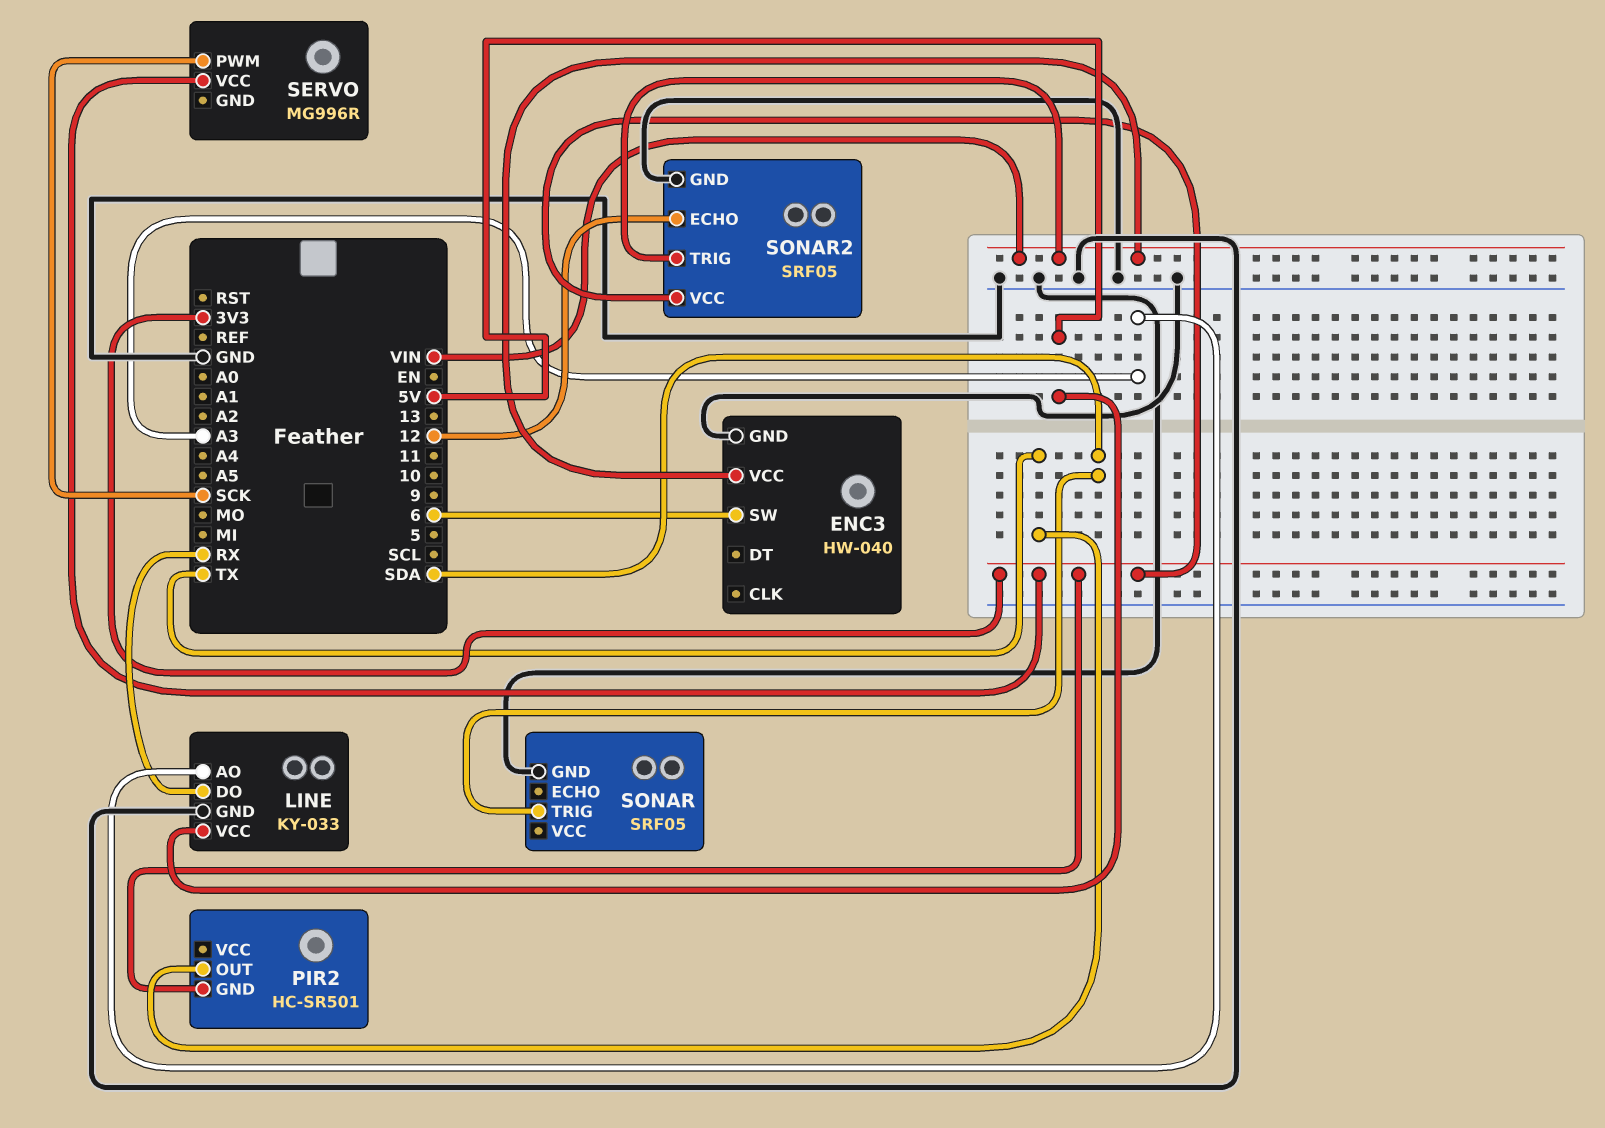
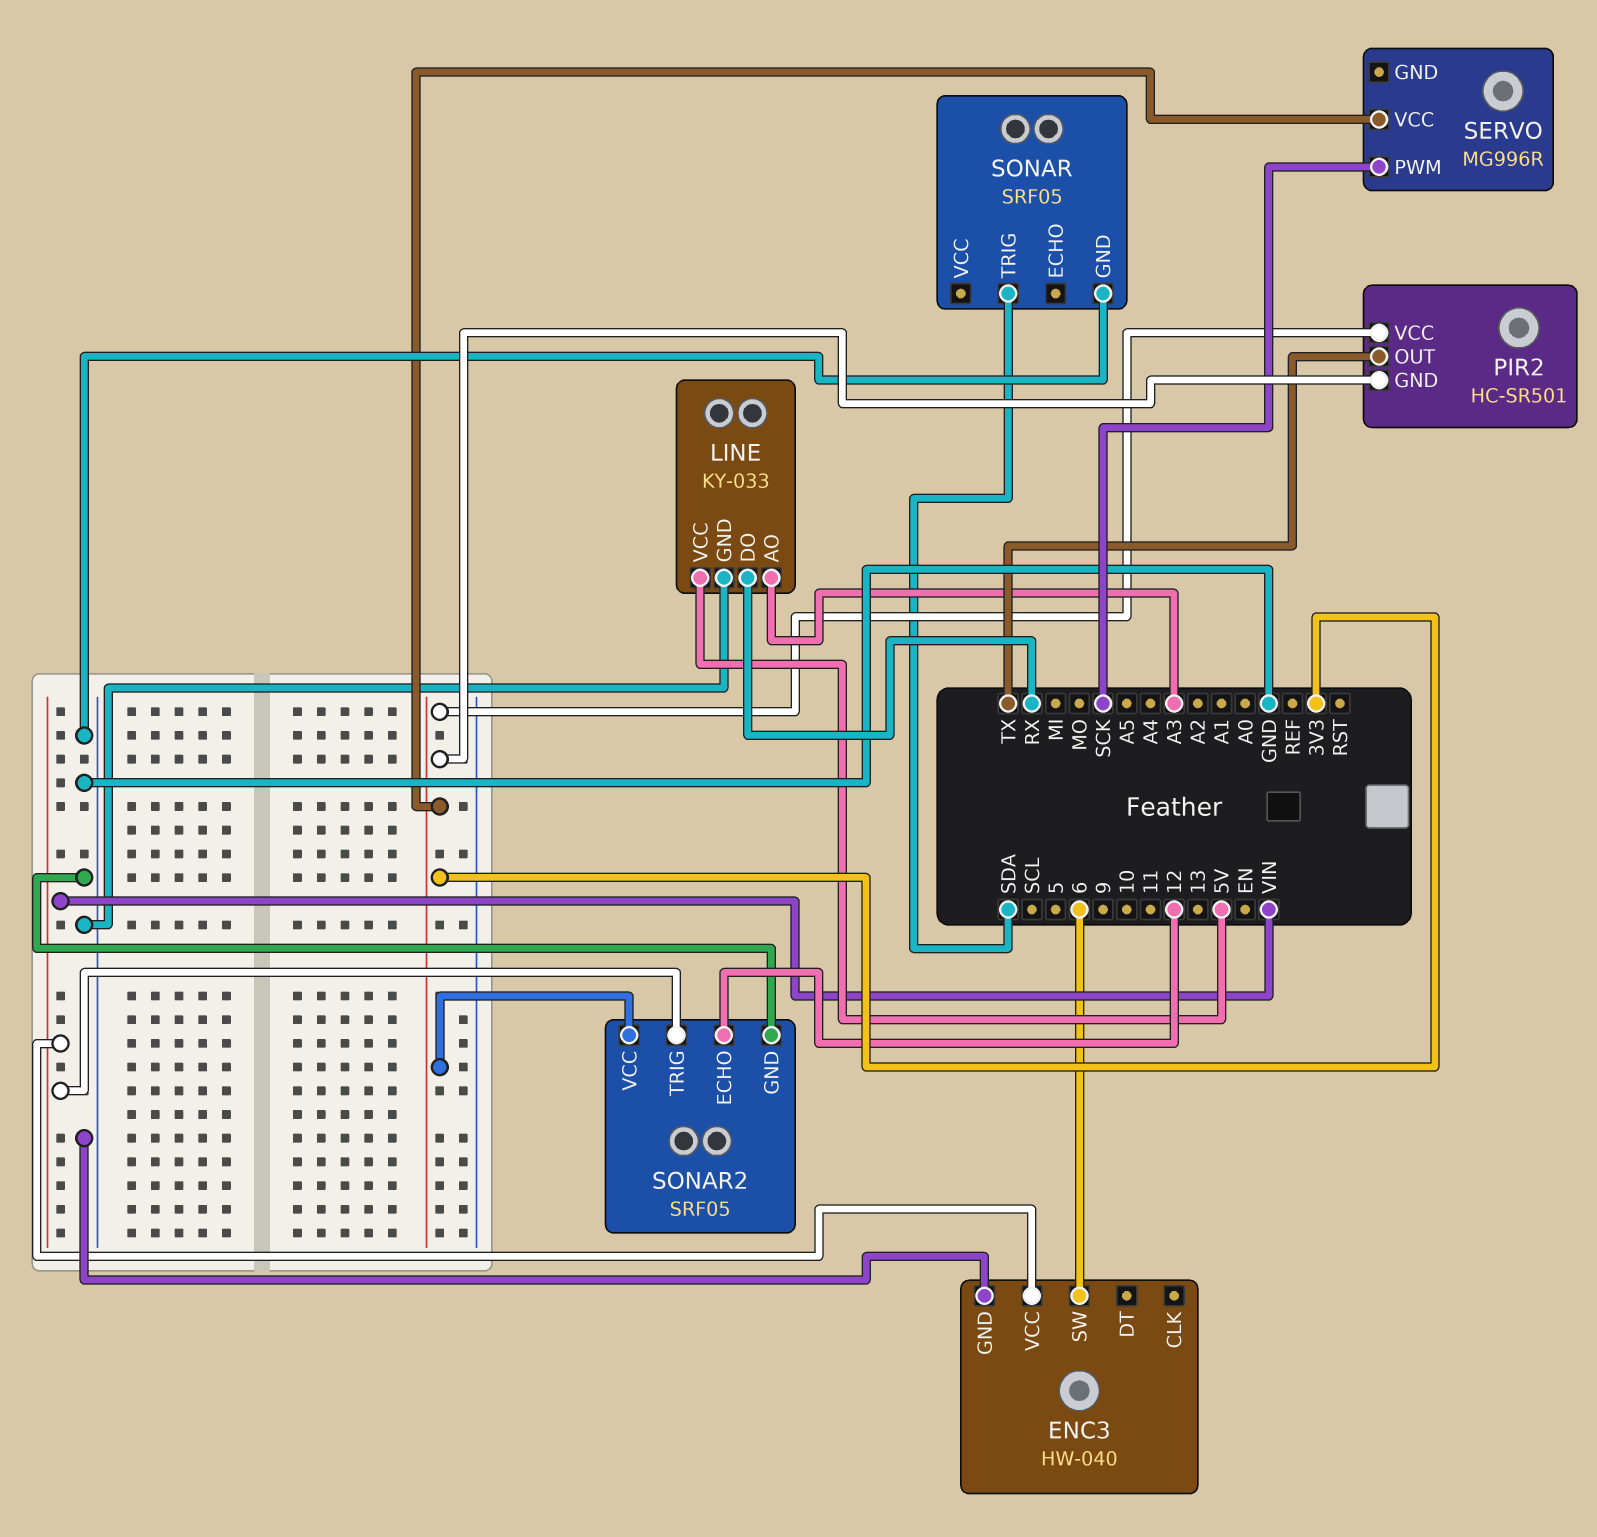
PIR2 pin VCC: none -> 3V3

